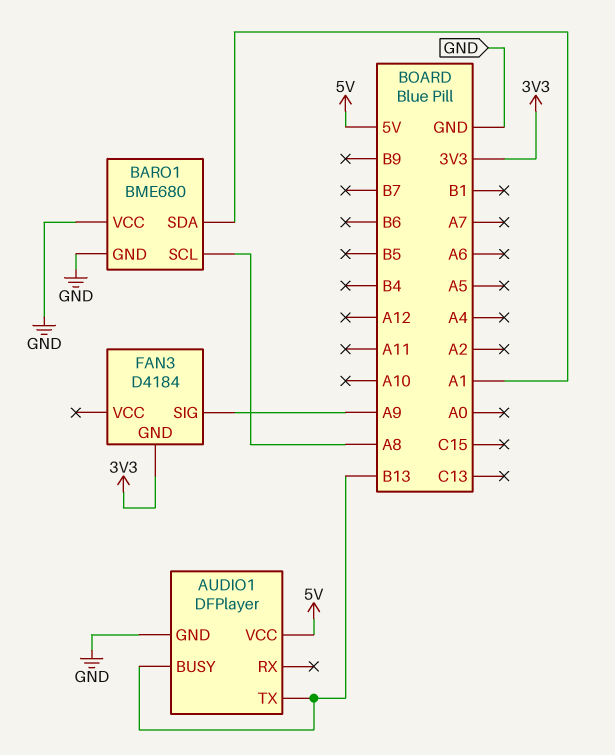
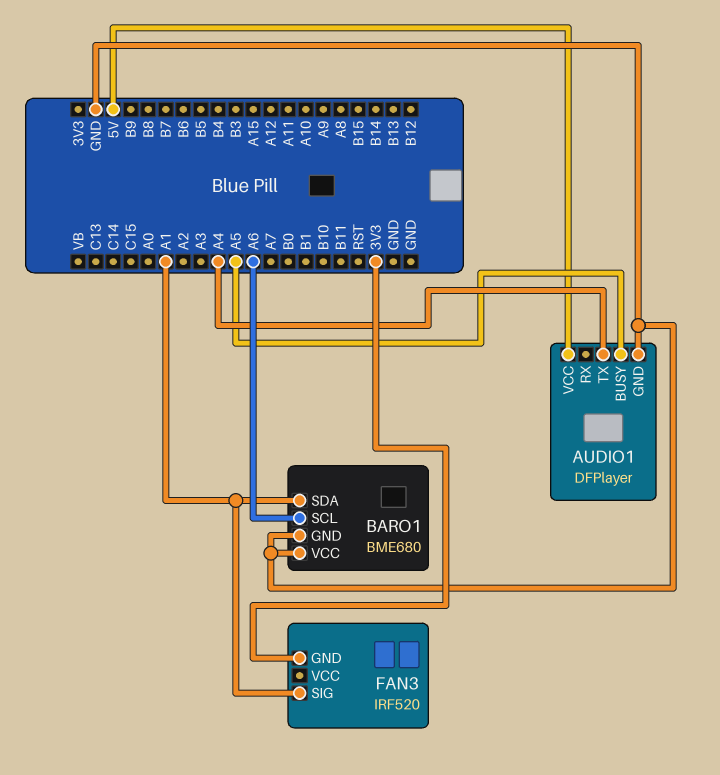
AUDIO1 pin BUSY: B13 -> A5
AUDIO1 pin TX: B13 -> A4
BARO1 pin SCL: A8 -> A6
FAN3: D4184 -> IRF520
FAN3 pin SIG: A9 -> A1

